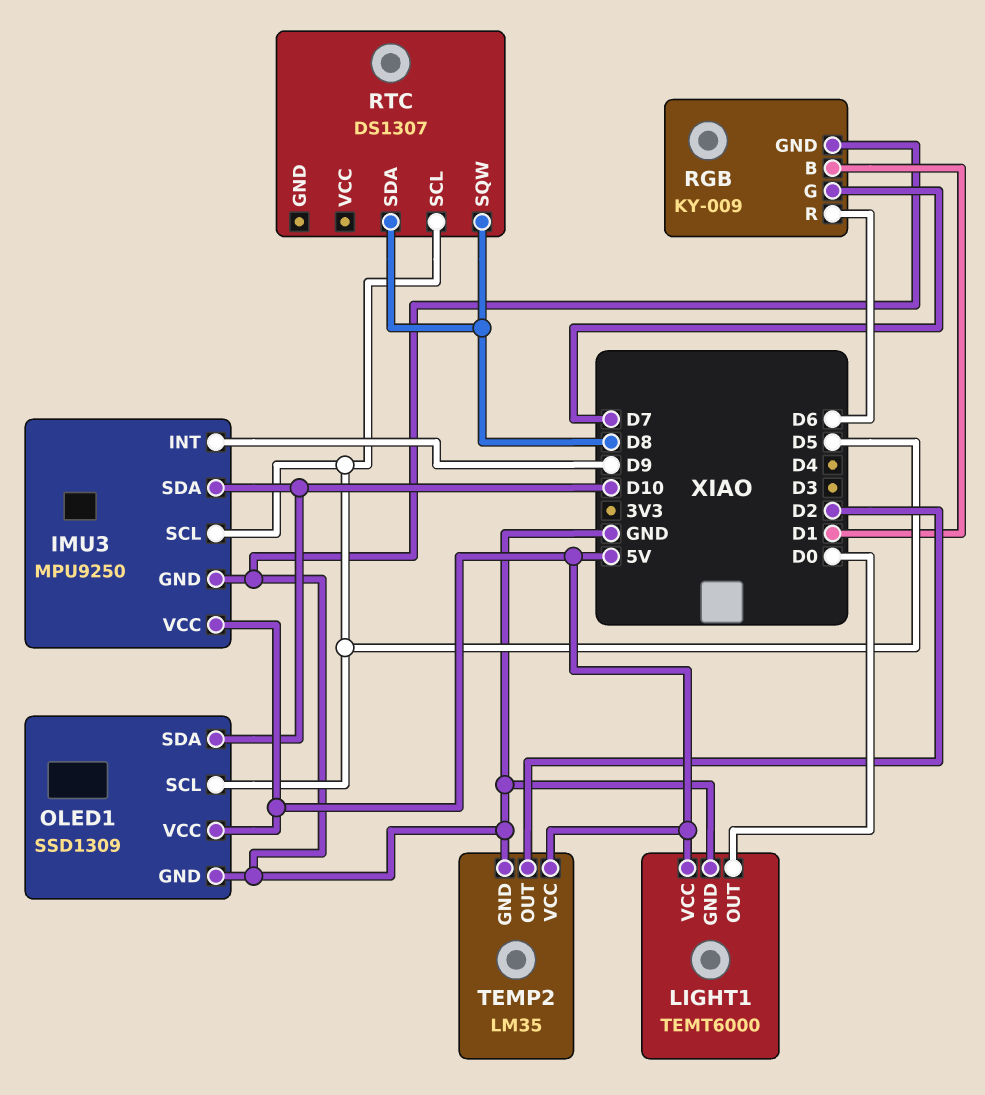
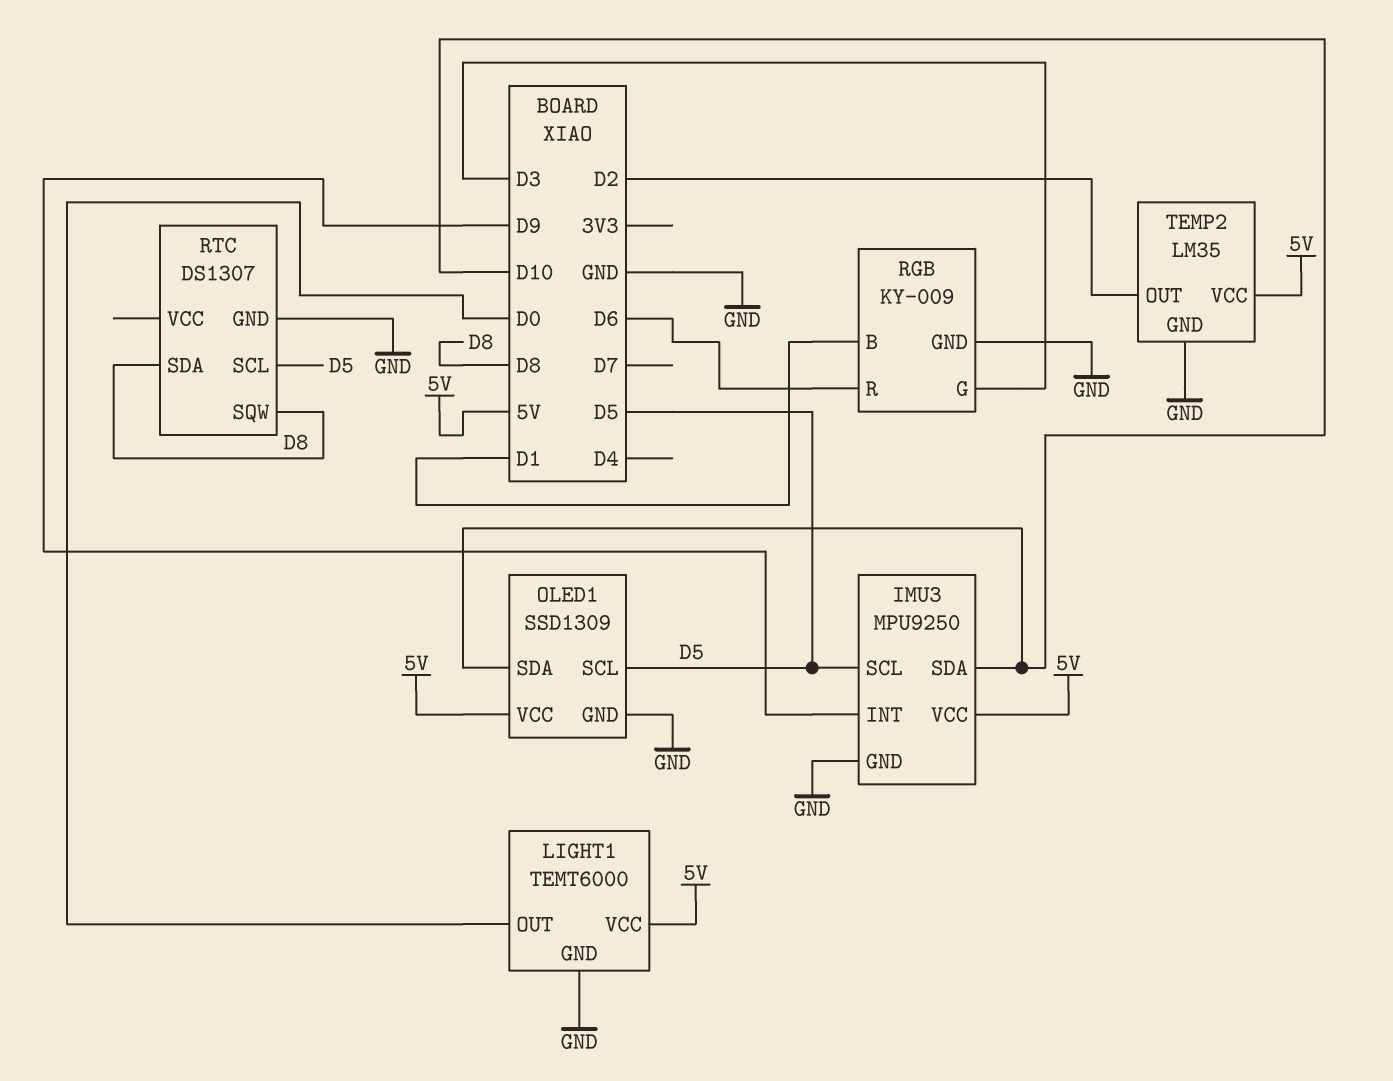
RGB pin G: D7 -> D3
RTC pin GND: none -> GND

